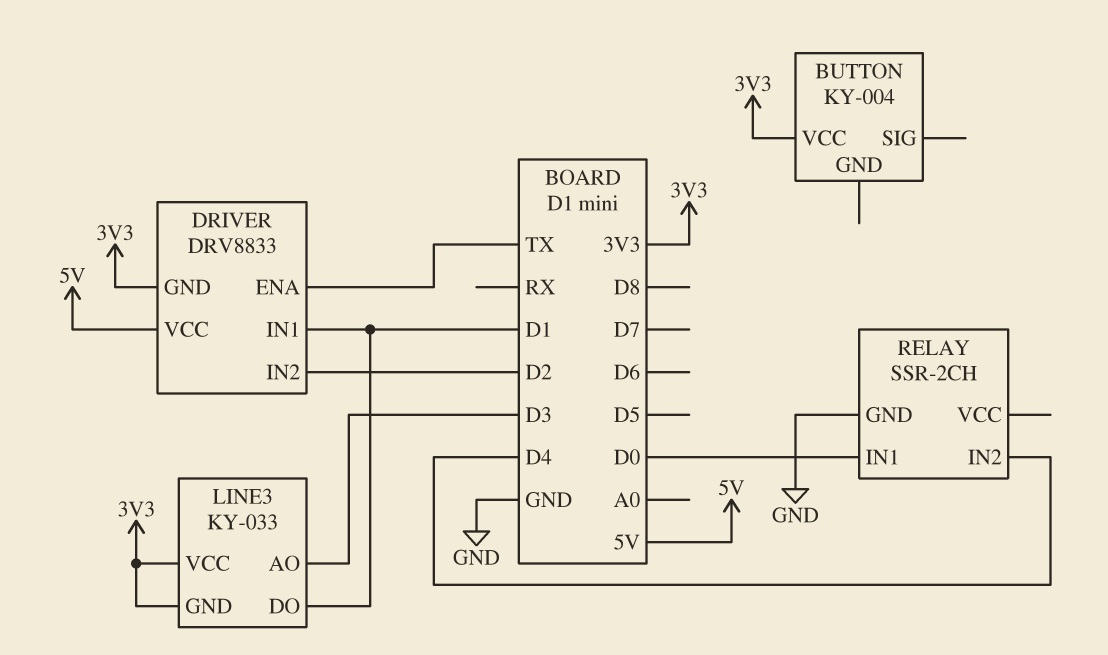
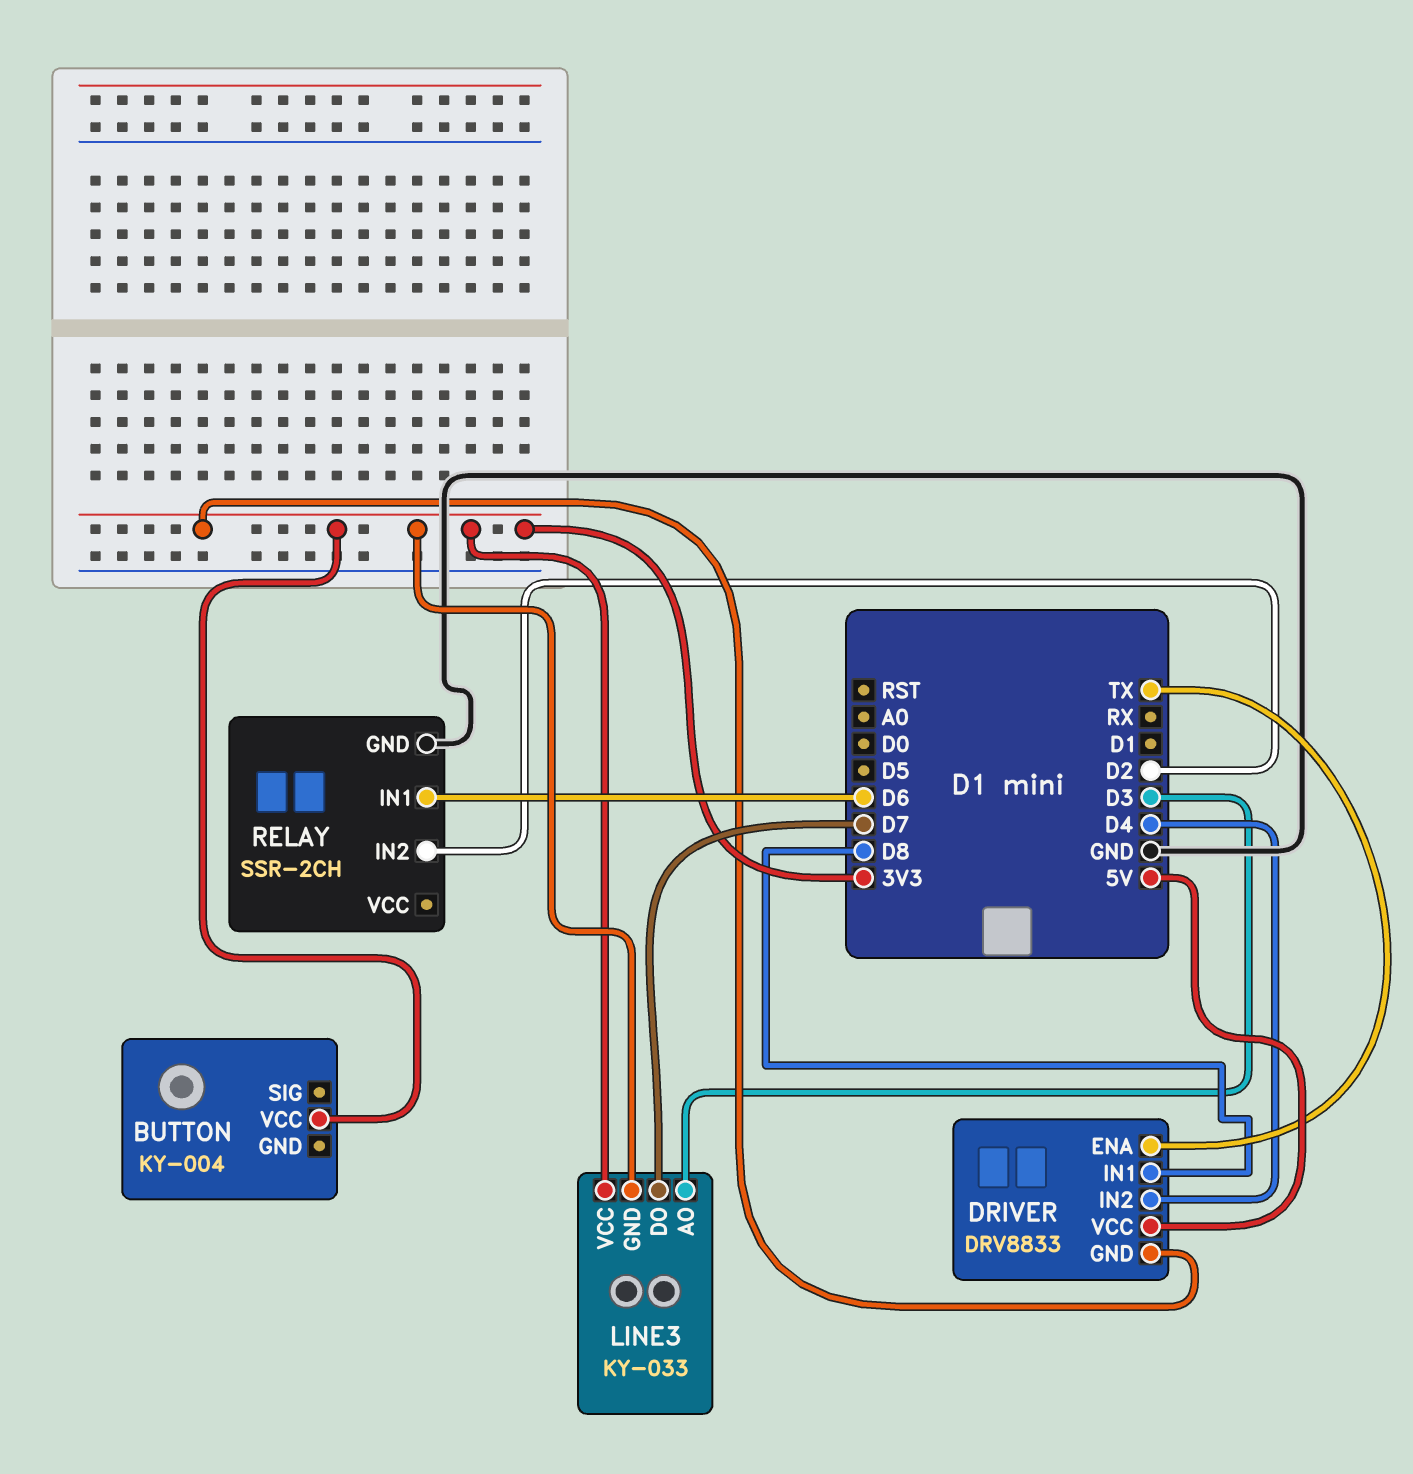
DRIVER pin IN1: D1 -> D8
DRIVER pin IN2: D2 -> D4
LINE3 pin DO: D1 -> D7
RELAY pin IN1: D0 -> D6
RELAY pin IN2: D4 -> D2

